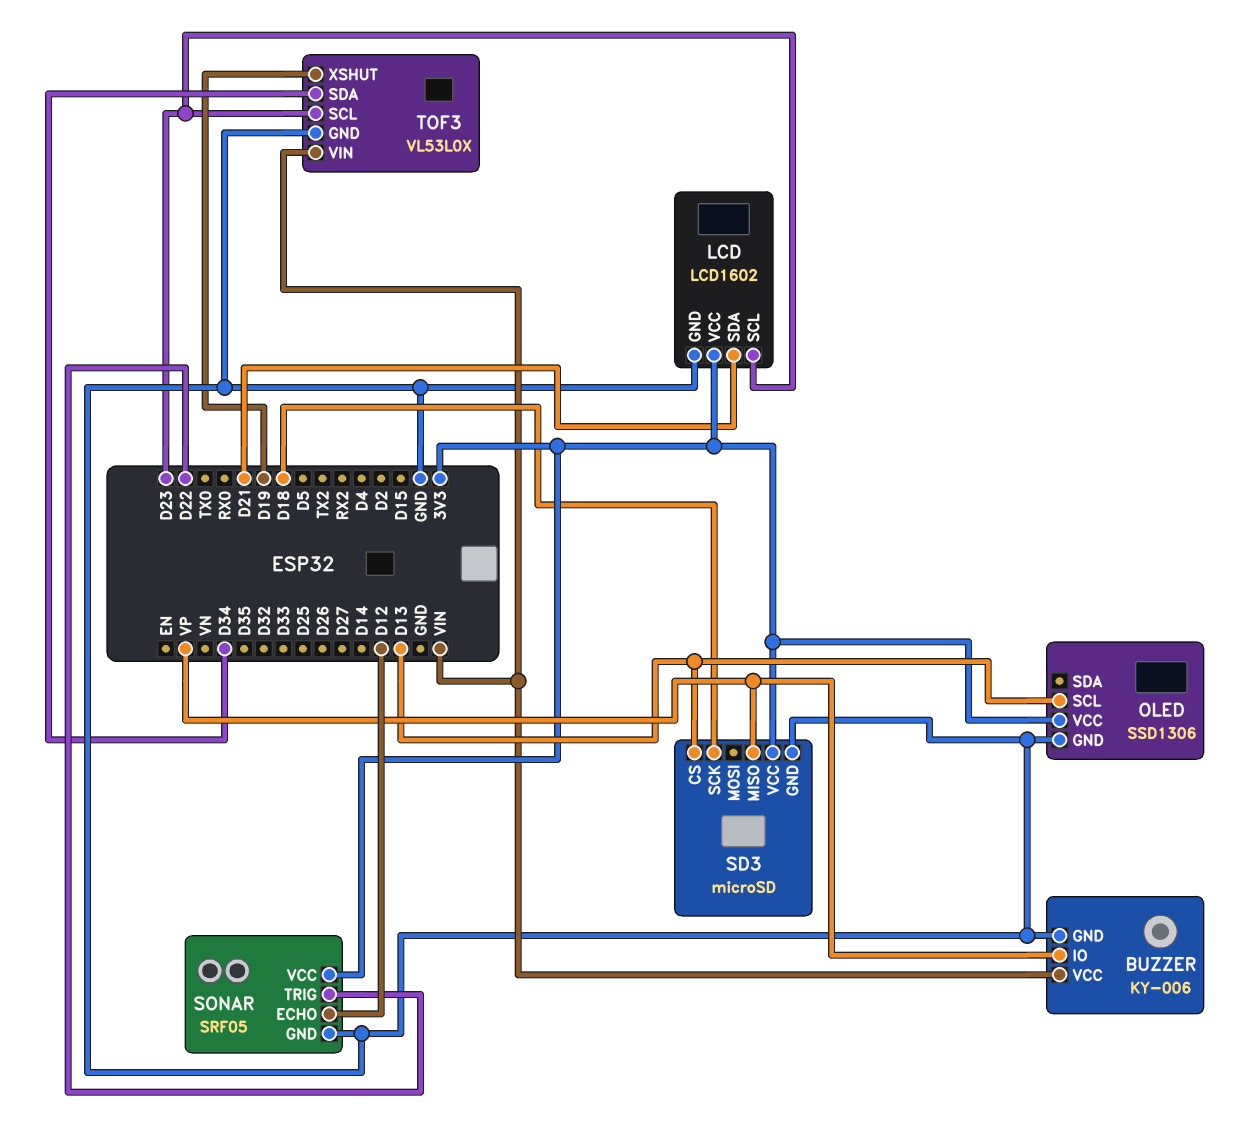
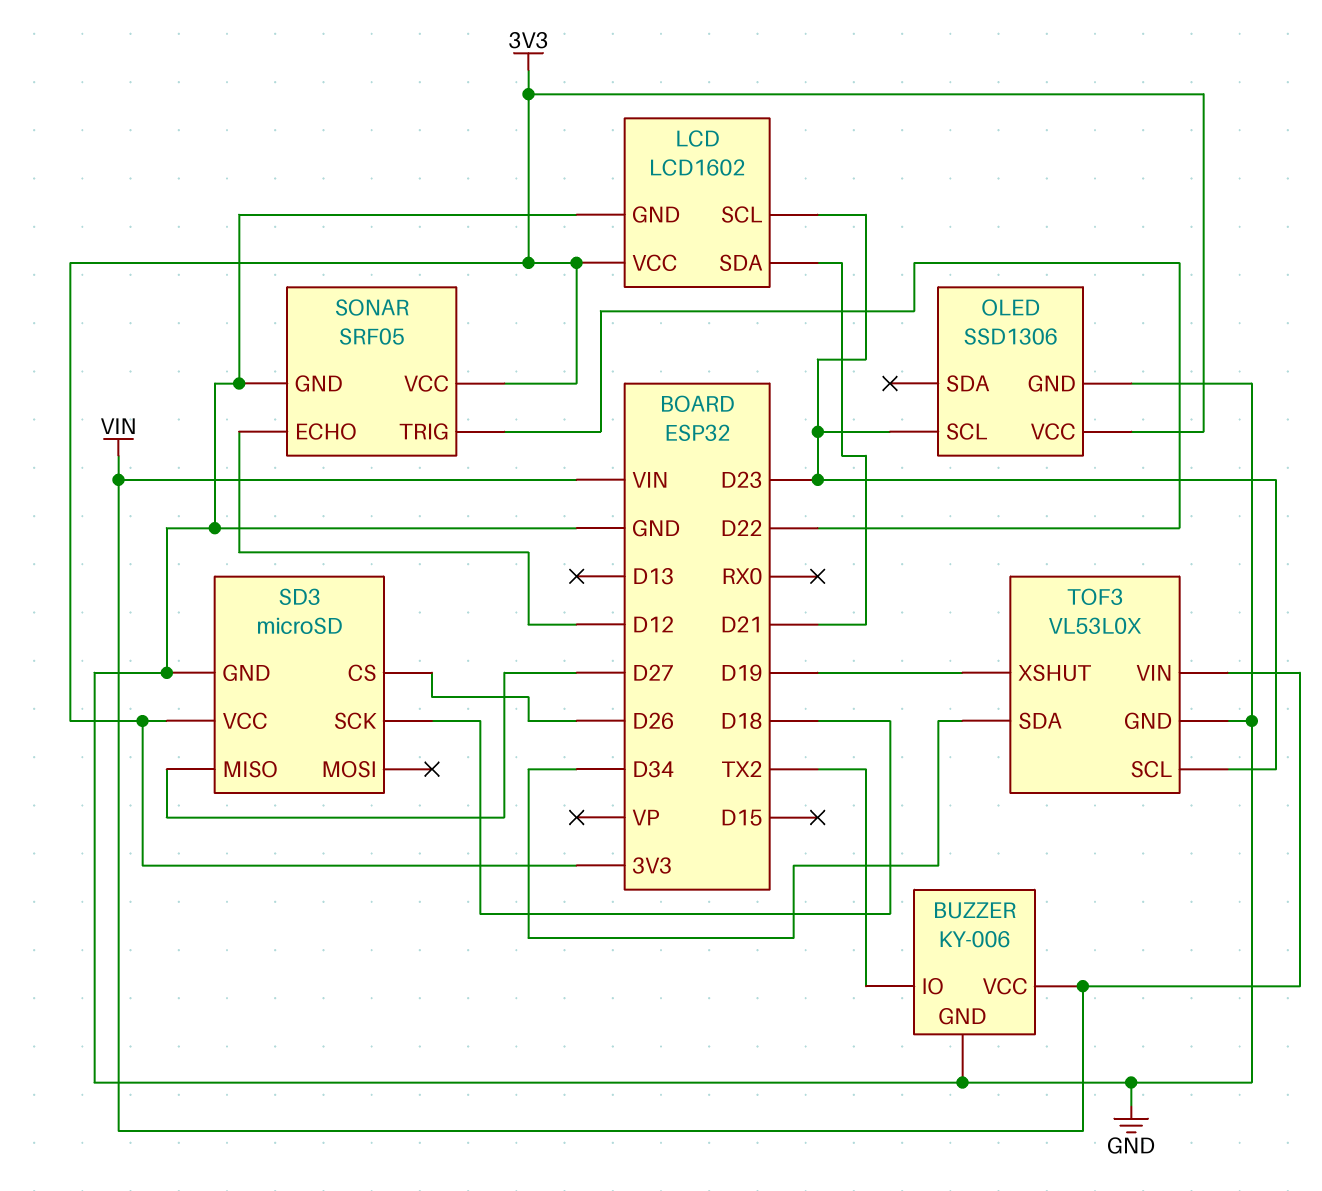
BUZZER pin IO: VP -> TX2
OLED pin SCL: D13 -> D23
SD3 pin CS: D13 -> D26
SD3 pin MISO: VP -> D27

